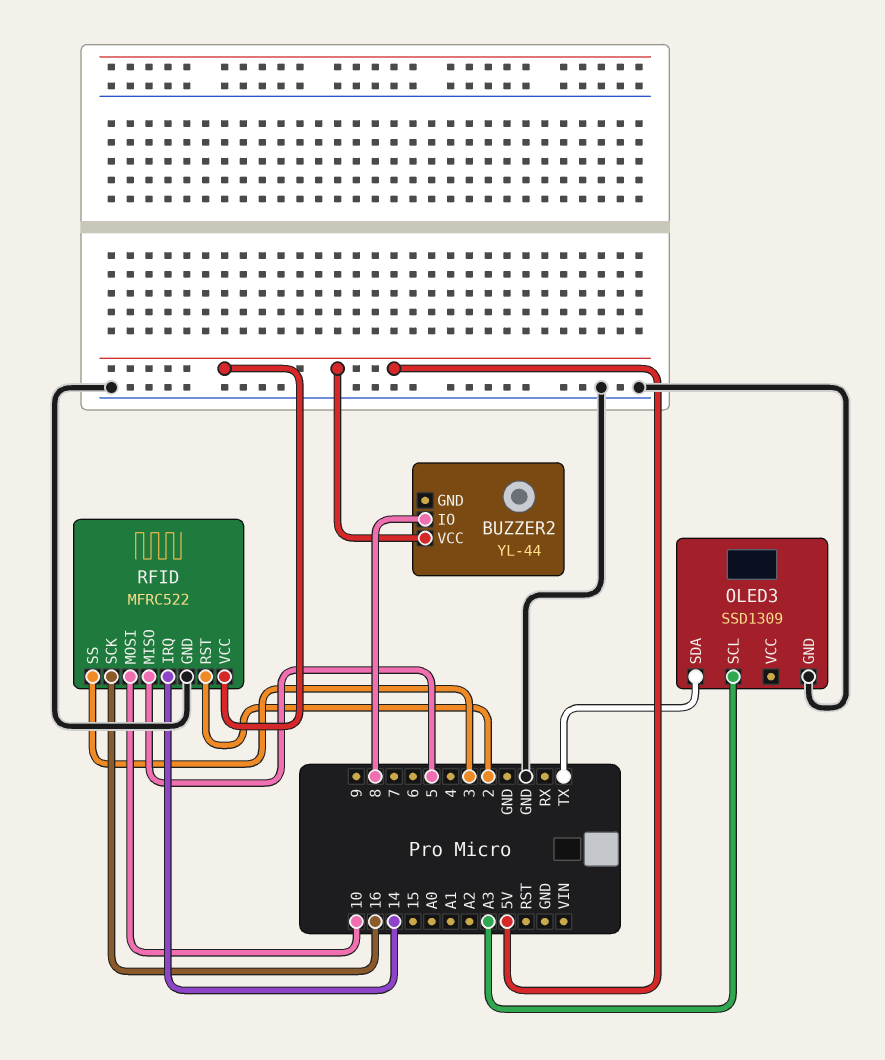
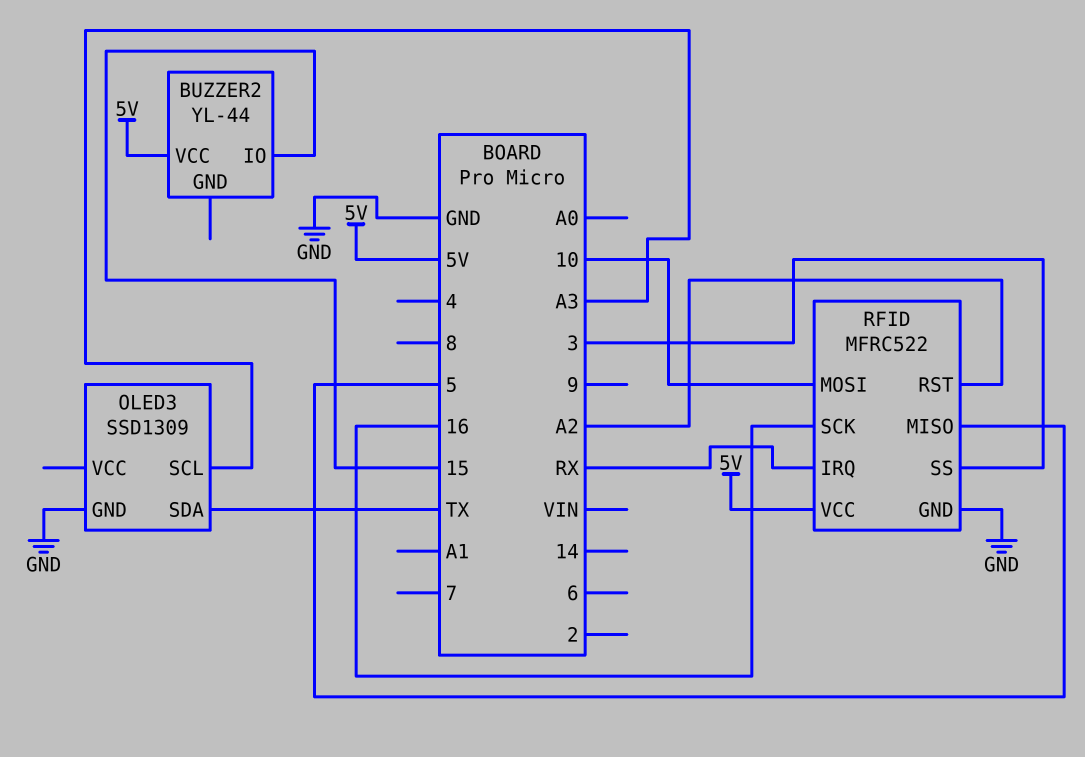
BUZZER2 pin IO: 8 -> 15
RFID pin IRQ: 14 -> RX
RFID pin RST: 2 -> A2

